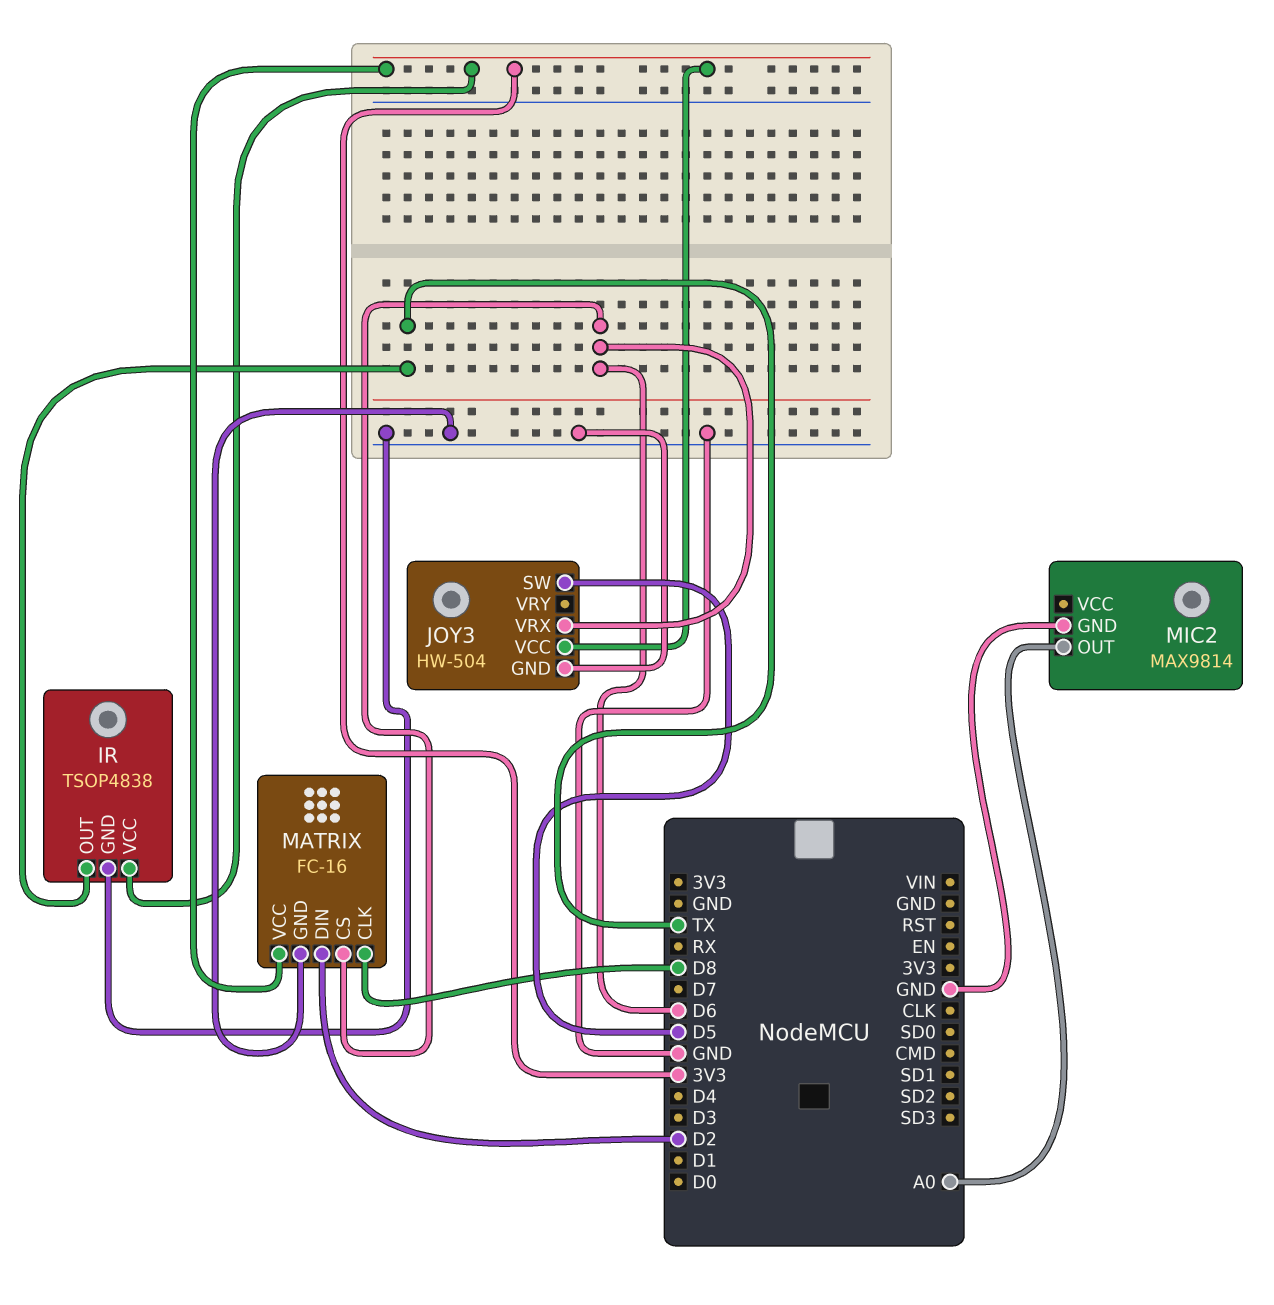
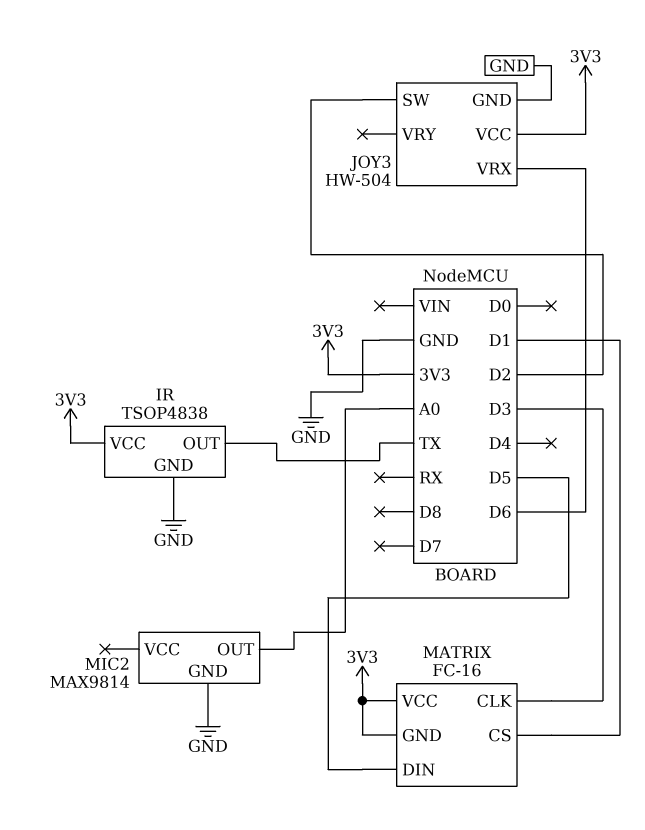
JOY3 pin SW: D5 -> D2
MATRIX pin CLK: D8 -> D3
MATRIX pin CS: D6 -> D1
MATRIX pin DIN: D2 -> D5
MATRIX pin GND: GND -> 3V3

